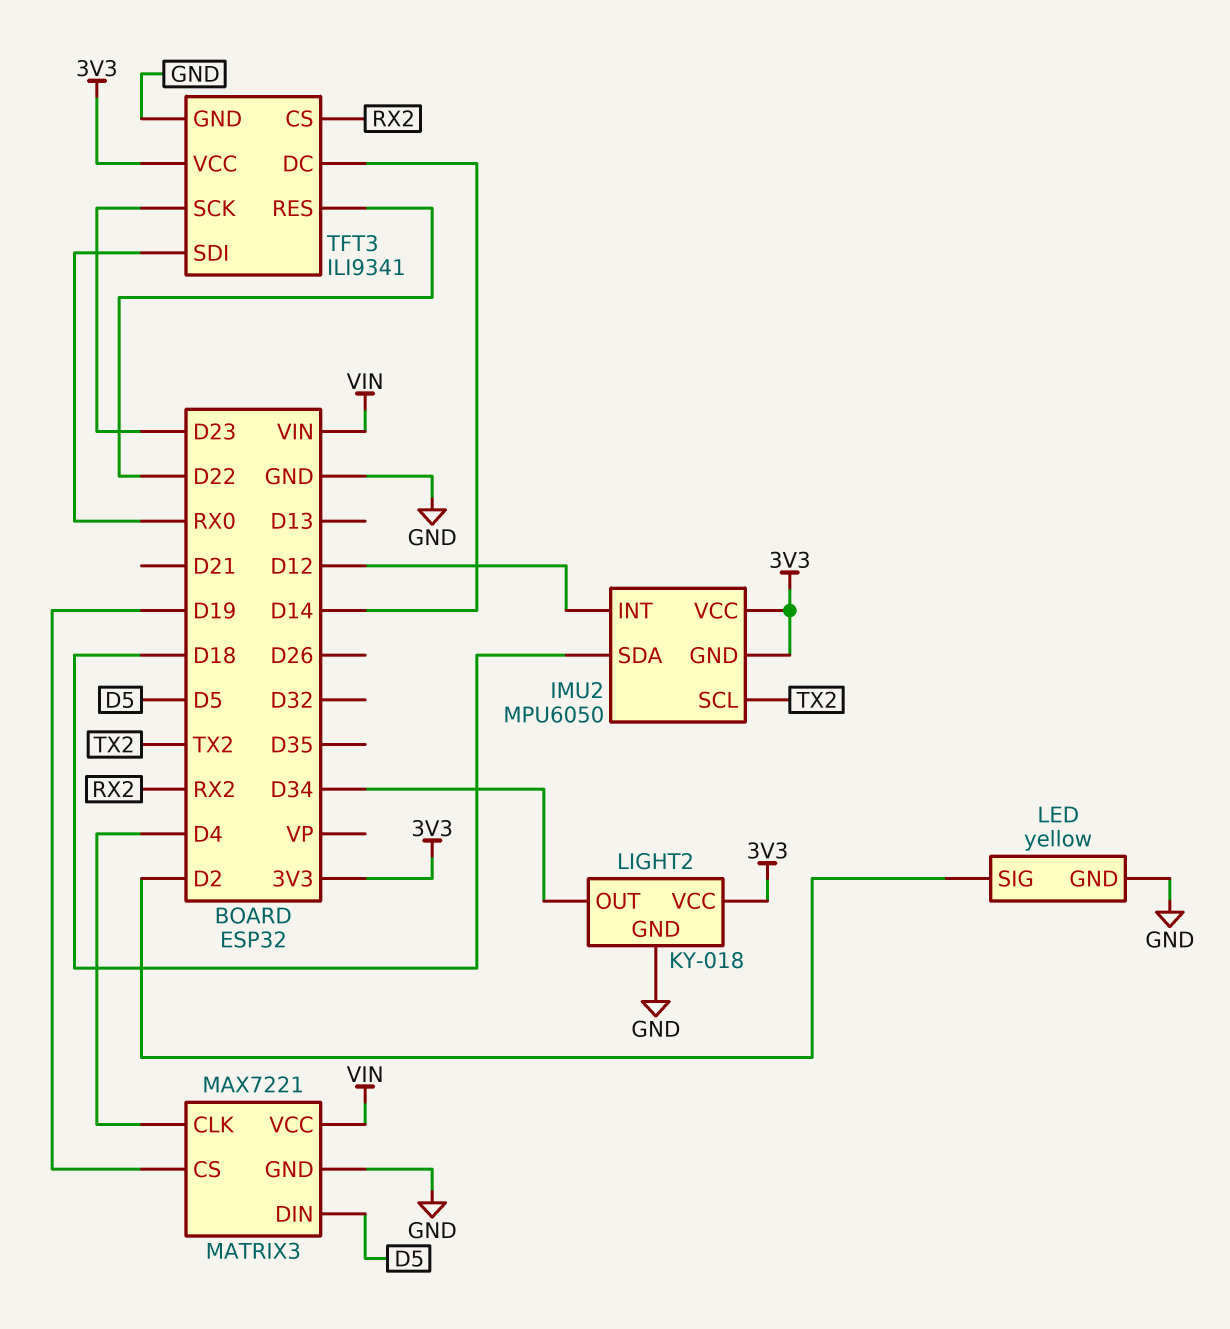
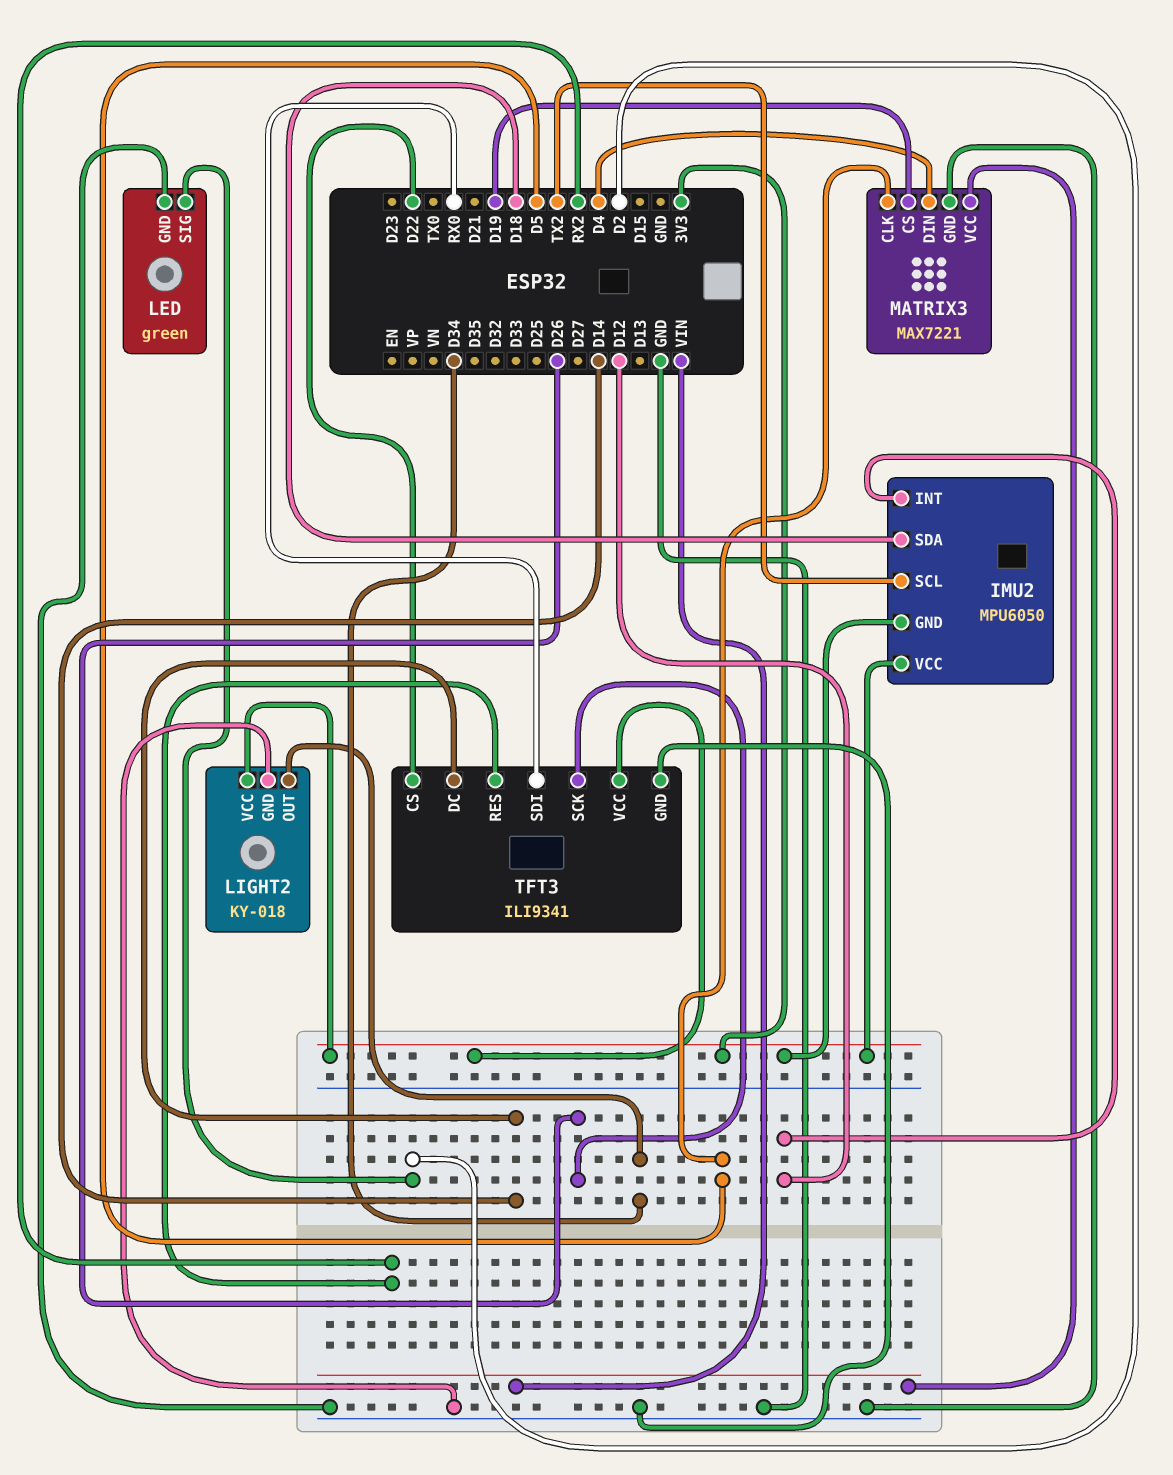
LED: yellow -> green
MATRIX3 pin CLK: D4 -> D5
MATRIX3 pin DIN: D5 -> D4
TFT3 pin CS: RX2 -> D22
TFT3 pin RES: D22 -> RX2
TFT3 pin SCK: D23 -> D26

